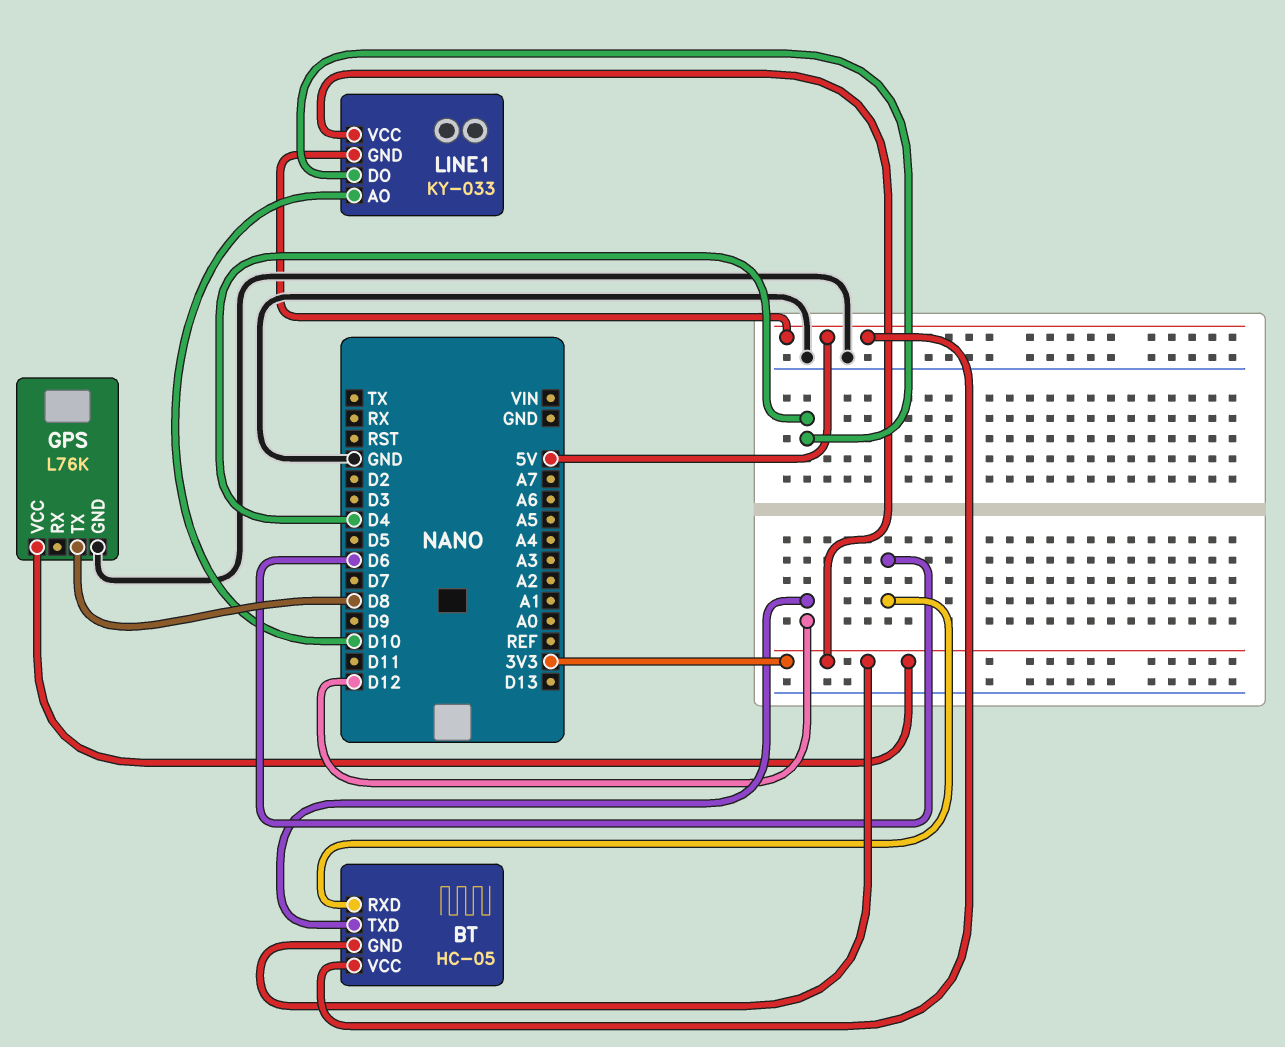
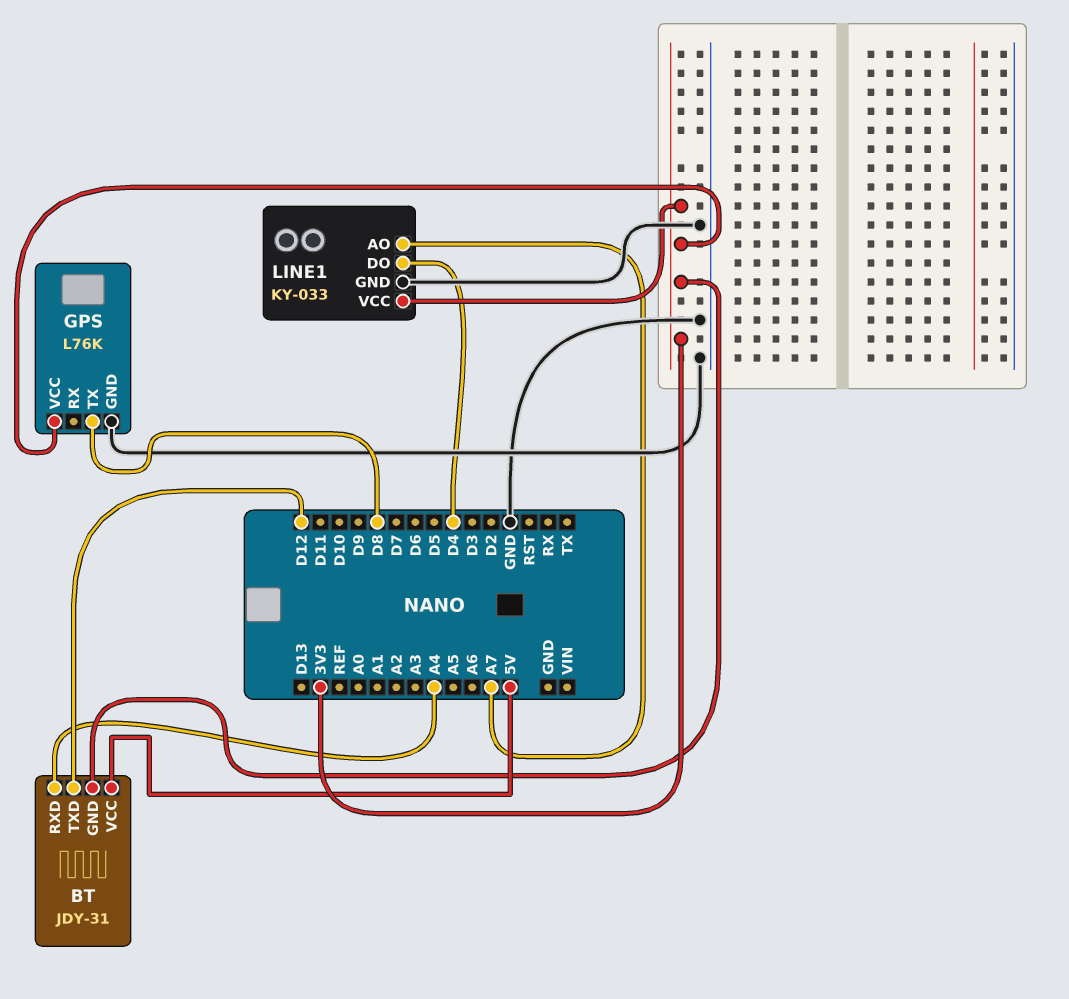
BT: HC-05 -> JDY-31
BT pin RXD: D6 -> A4
LINE1 pin AO: D10 -> A7
LINE1 pin GND: 5V -> GND

